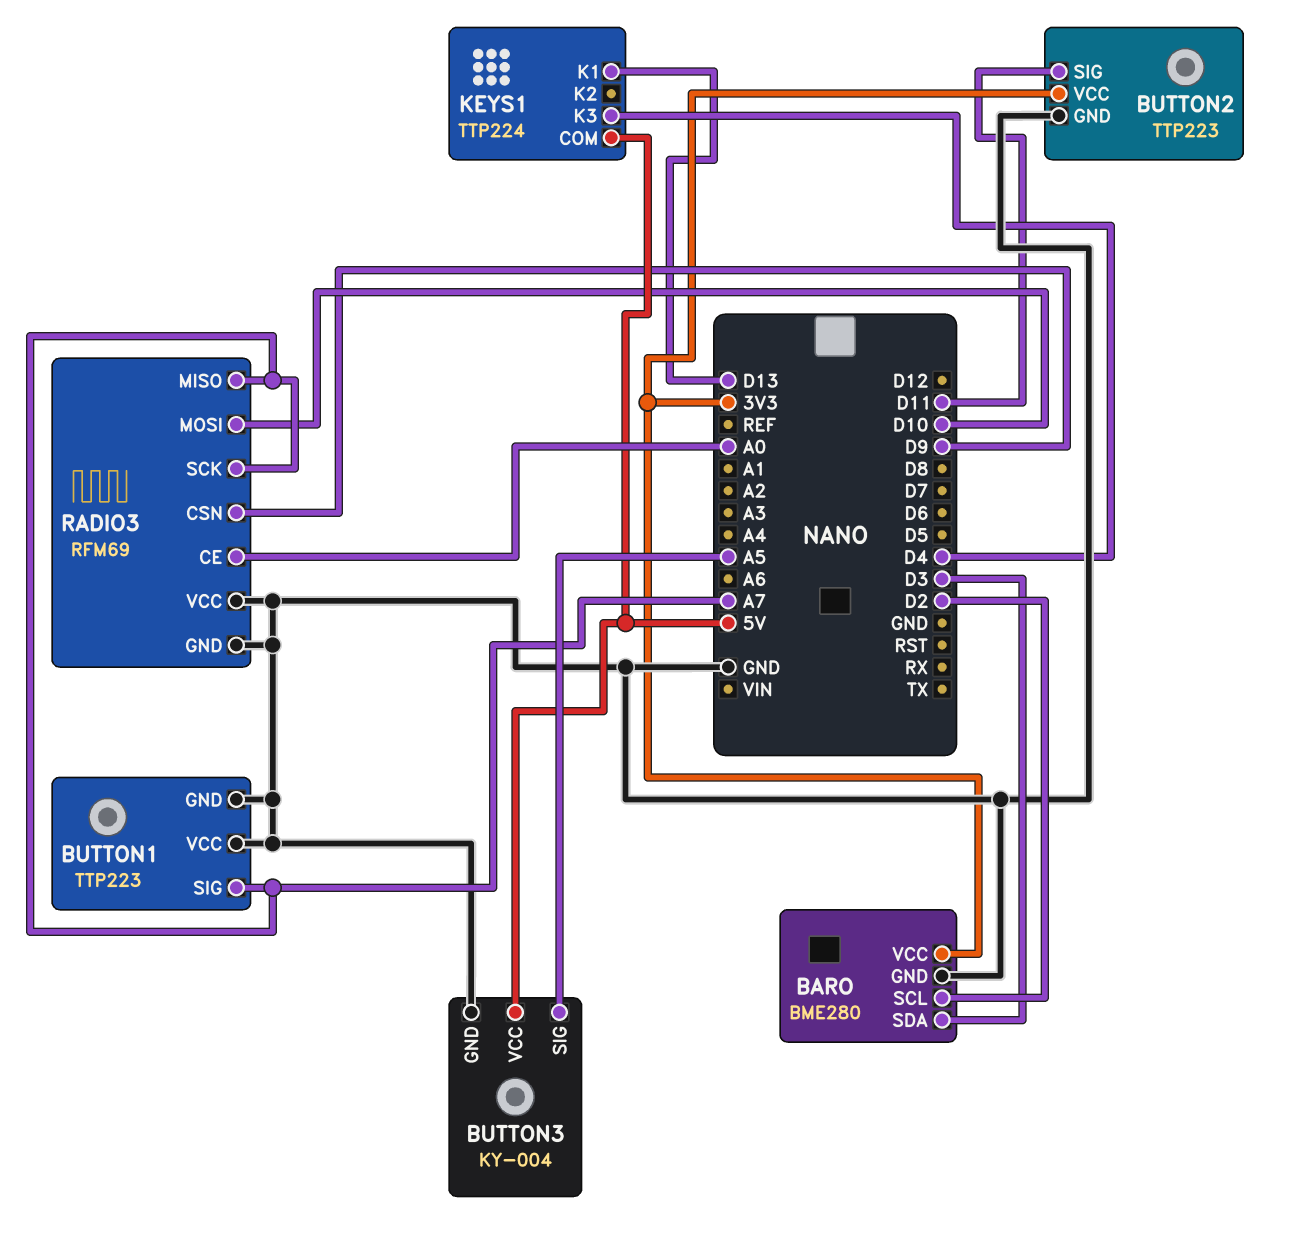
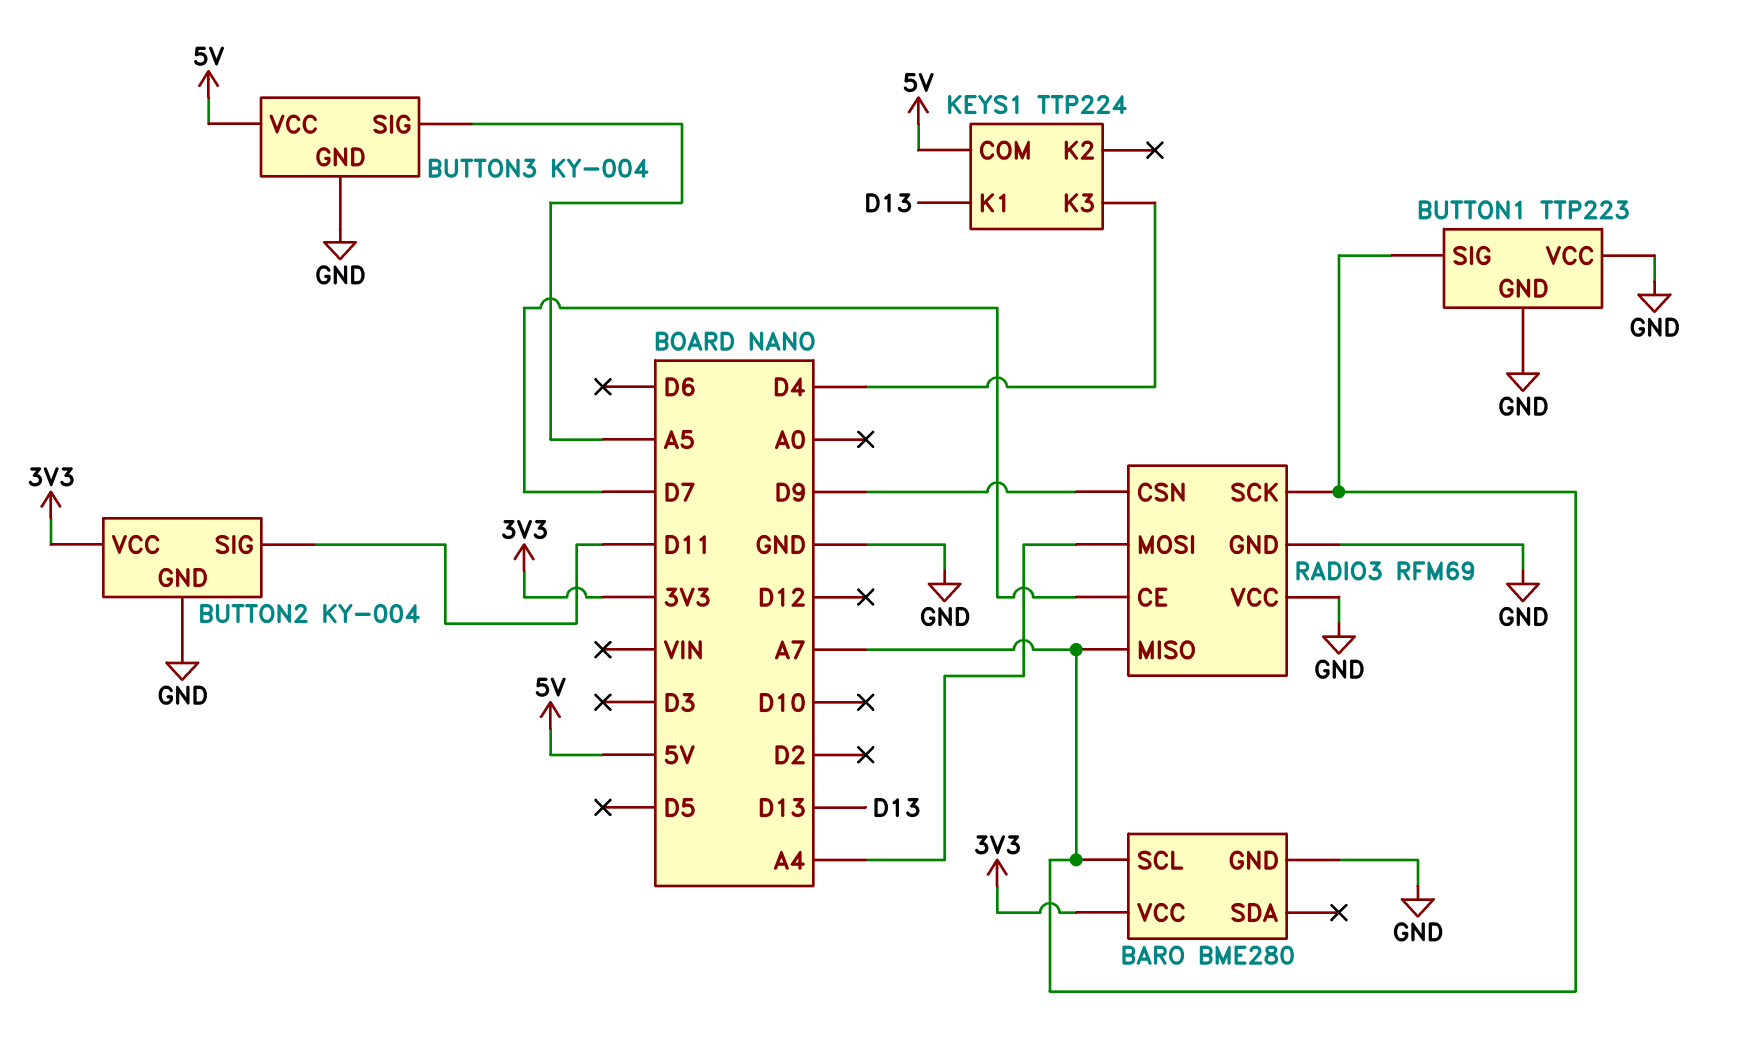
BARO pin SCL: D2 -> A7
BARO pin SDA: D3 -> none
BUTTON2: TTP223 -> KY-004
RADIO3 pin CE: A0 -> D7
RADIO3 pin MOSI: D10 -> A4

